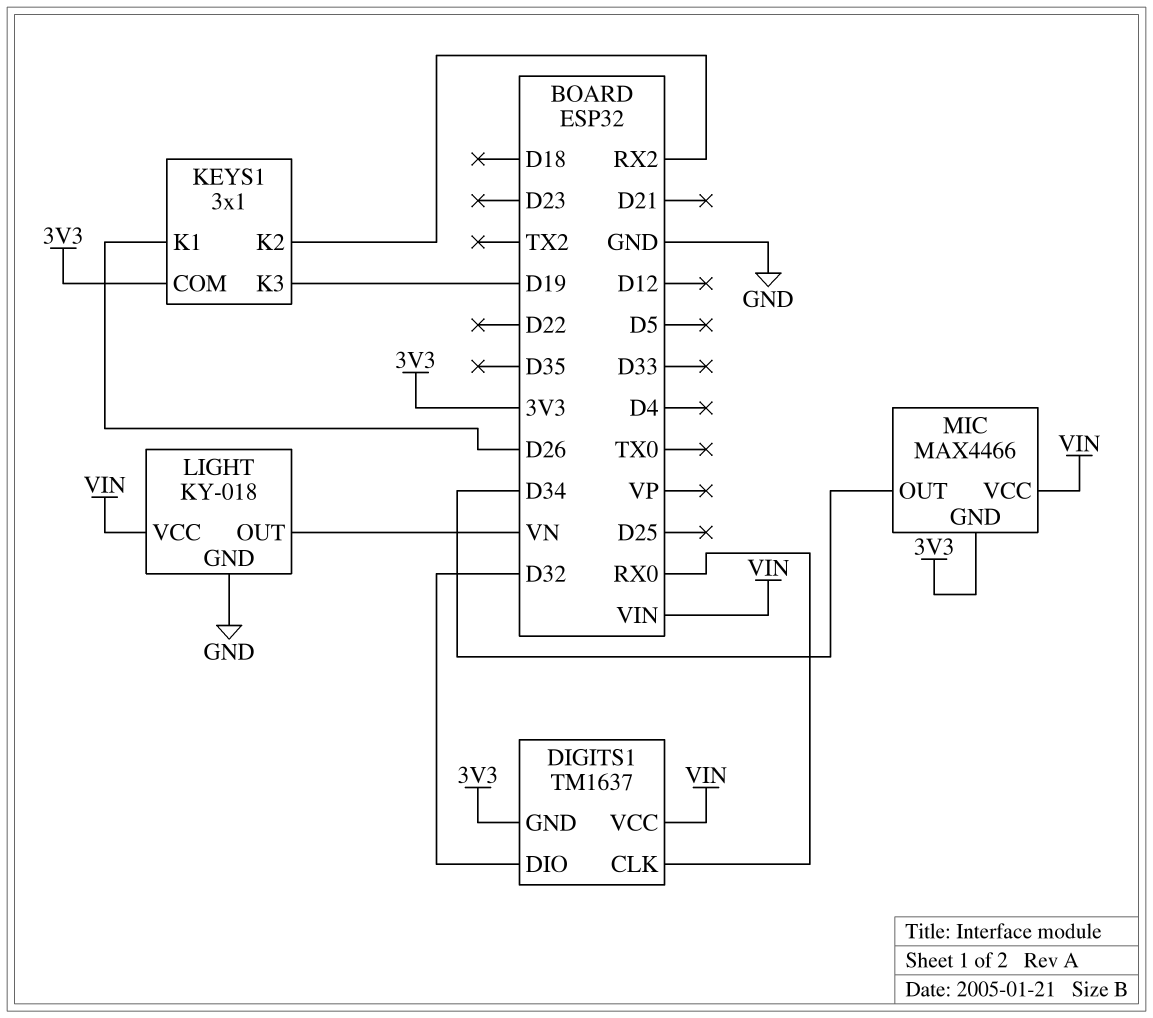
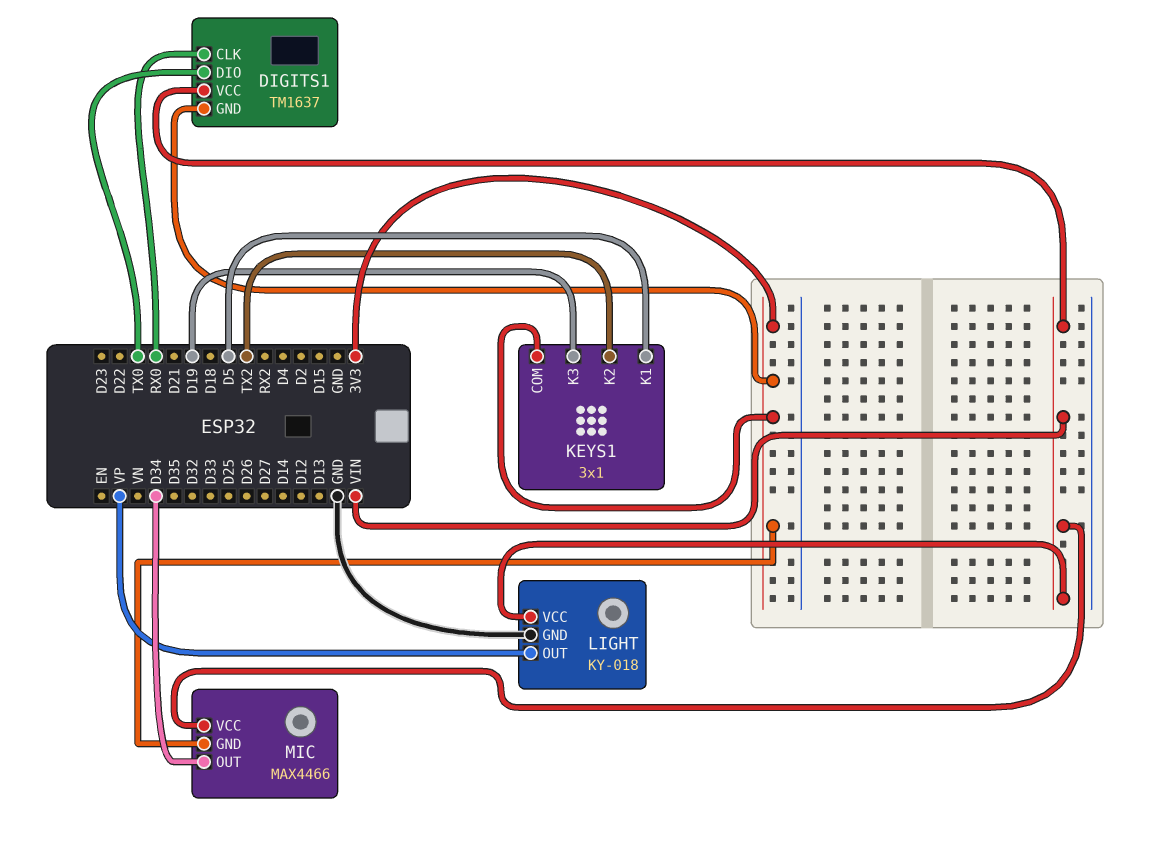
DIGITS1 pin DIO: D32 -> TX0
KEYS1 pin K1: D26 -> D5
KEYS1 pin K2: RX2 -> TX2
LIGHT pin OUT: VN -> VP

